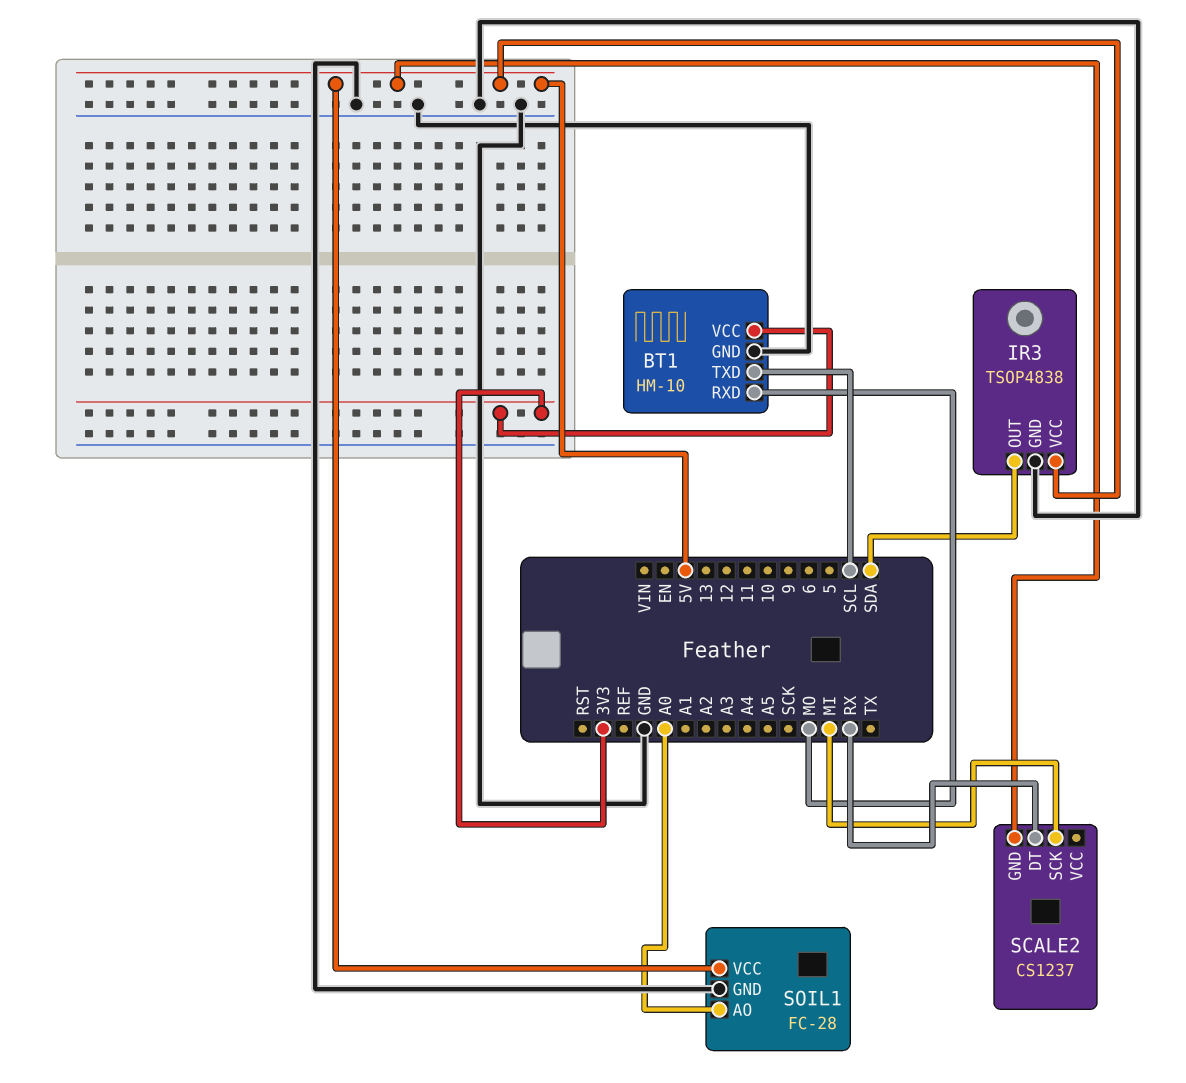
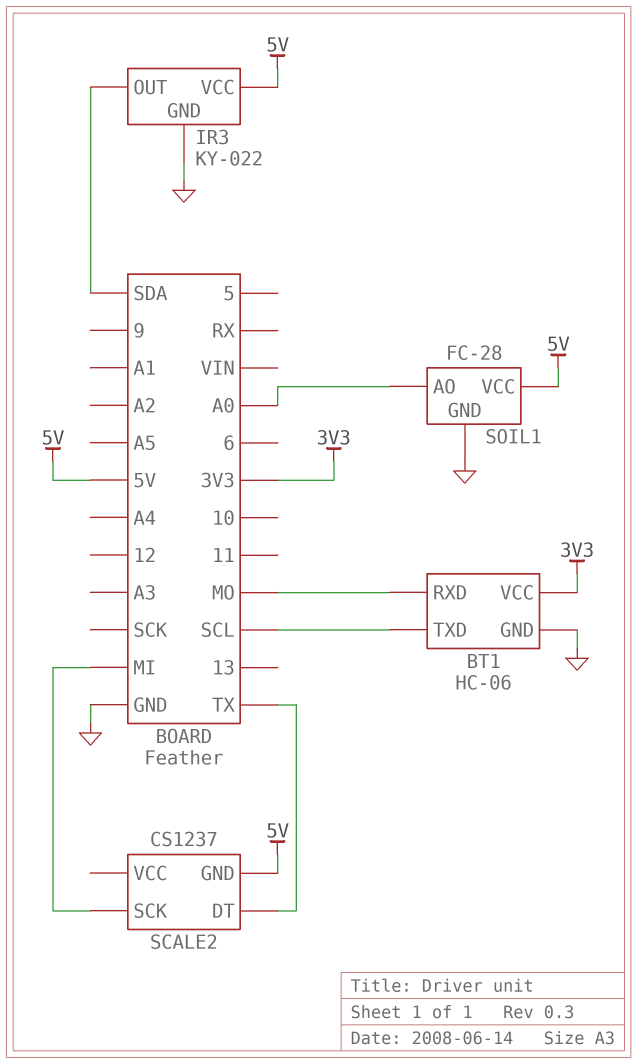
BT1: HM-10 -> HC-06
IR3: TSOP4838 -> KY-022
SCALE2 pin DT: RX -> TX

